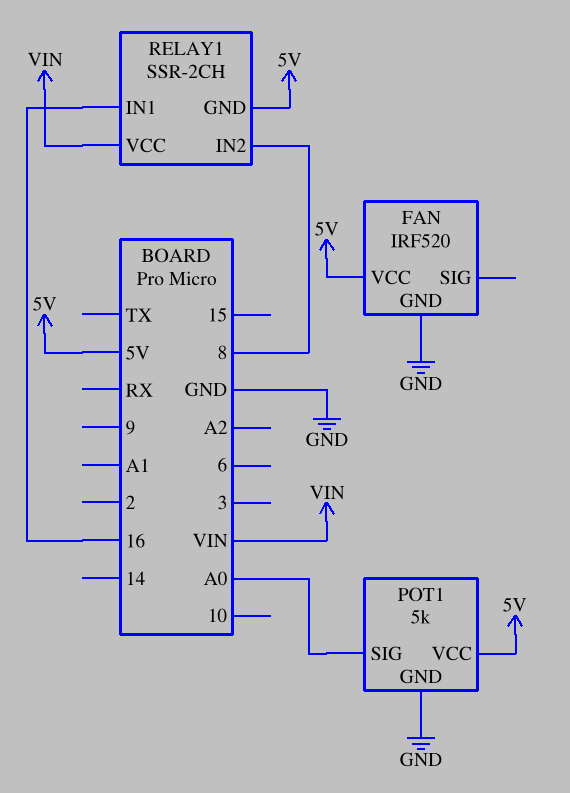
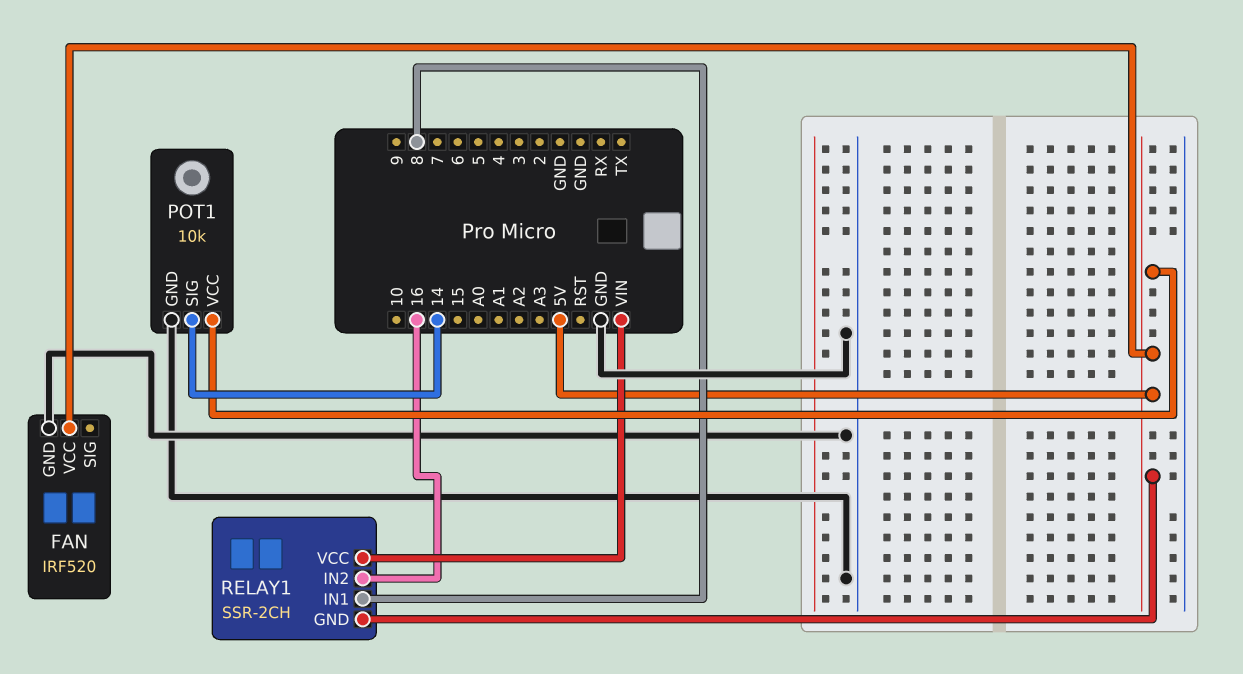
POT1: 5k -> 10k
POT1 pin SIG: A0 -> 14
RELAY1 pin IN1: 16 -> 8
RELAY1 pin IN2: 8 -> 16

